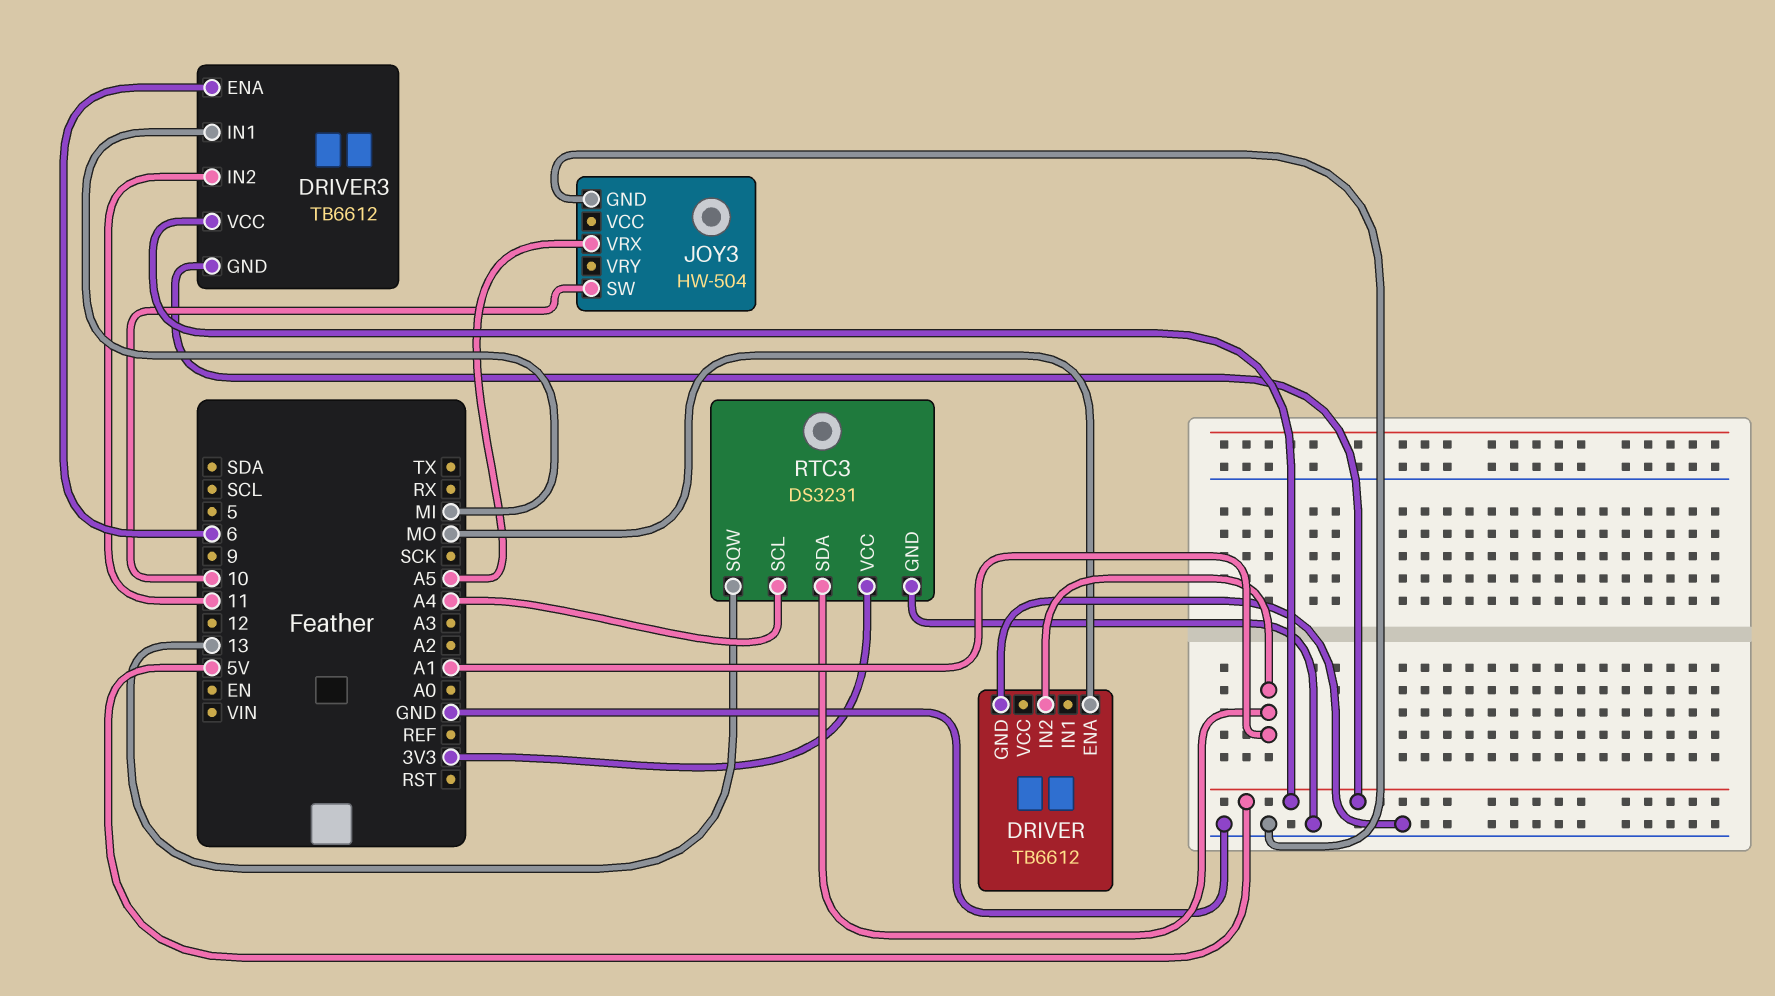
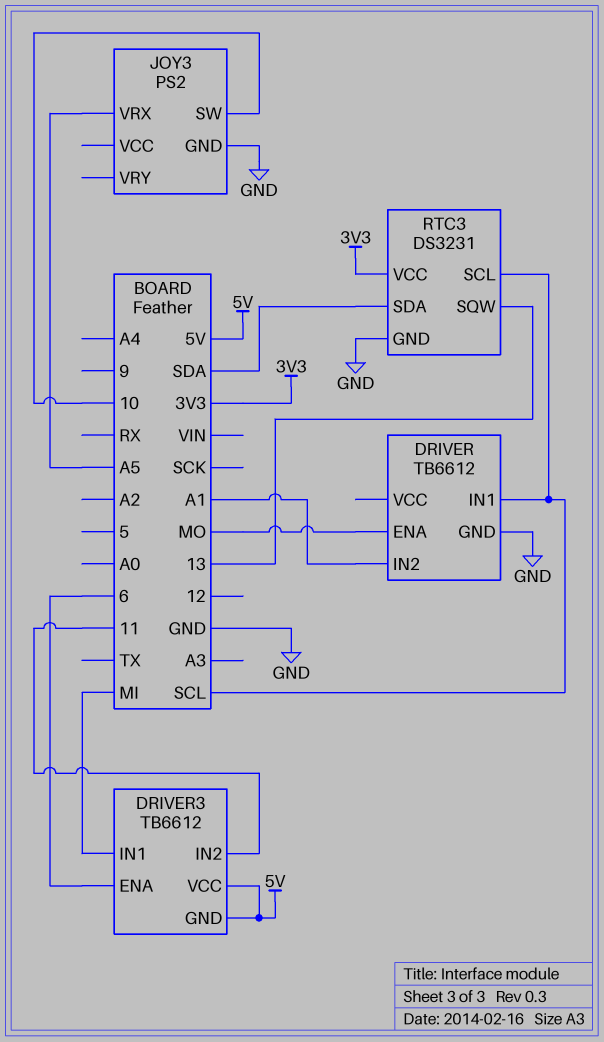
DRIVER pin IN1: none -> SCL
JOY3: HW-504 -> PS2
RTC3 pin SCL: A4 -> SCL
RTC3 pin SDA: A1 -> SDA

